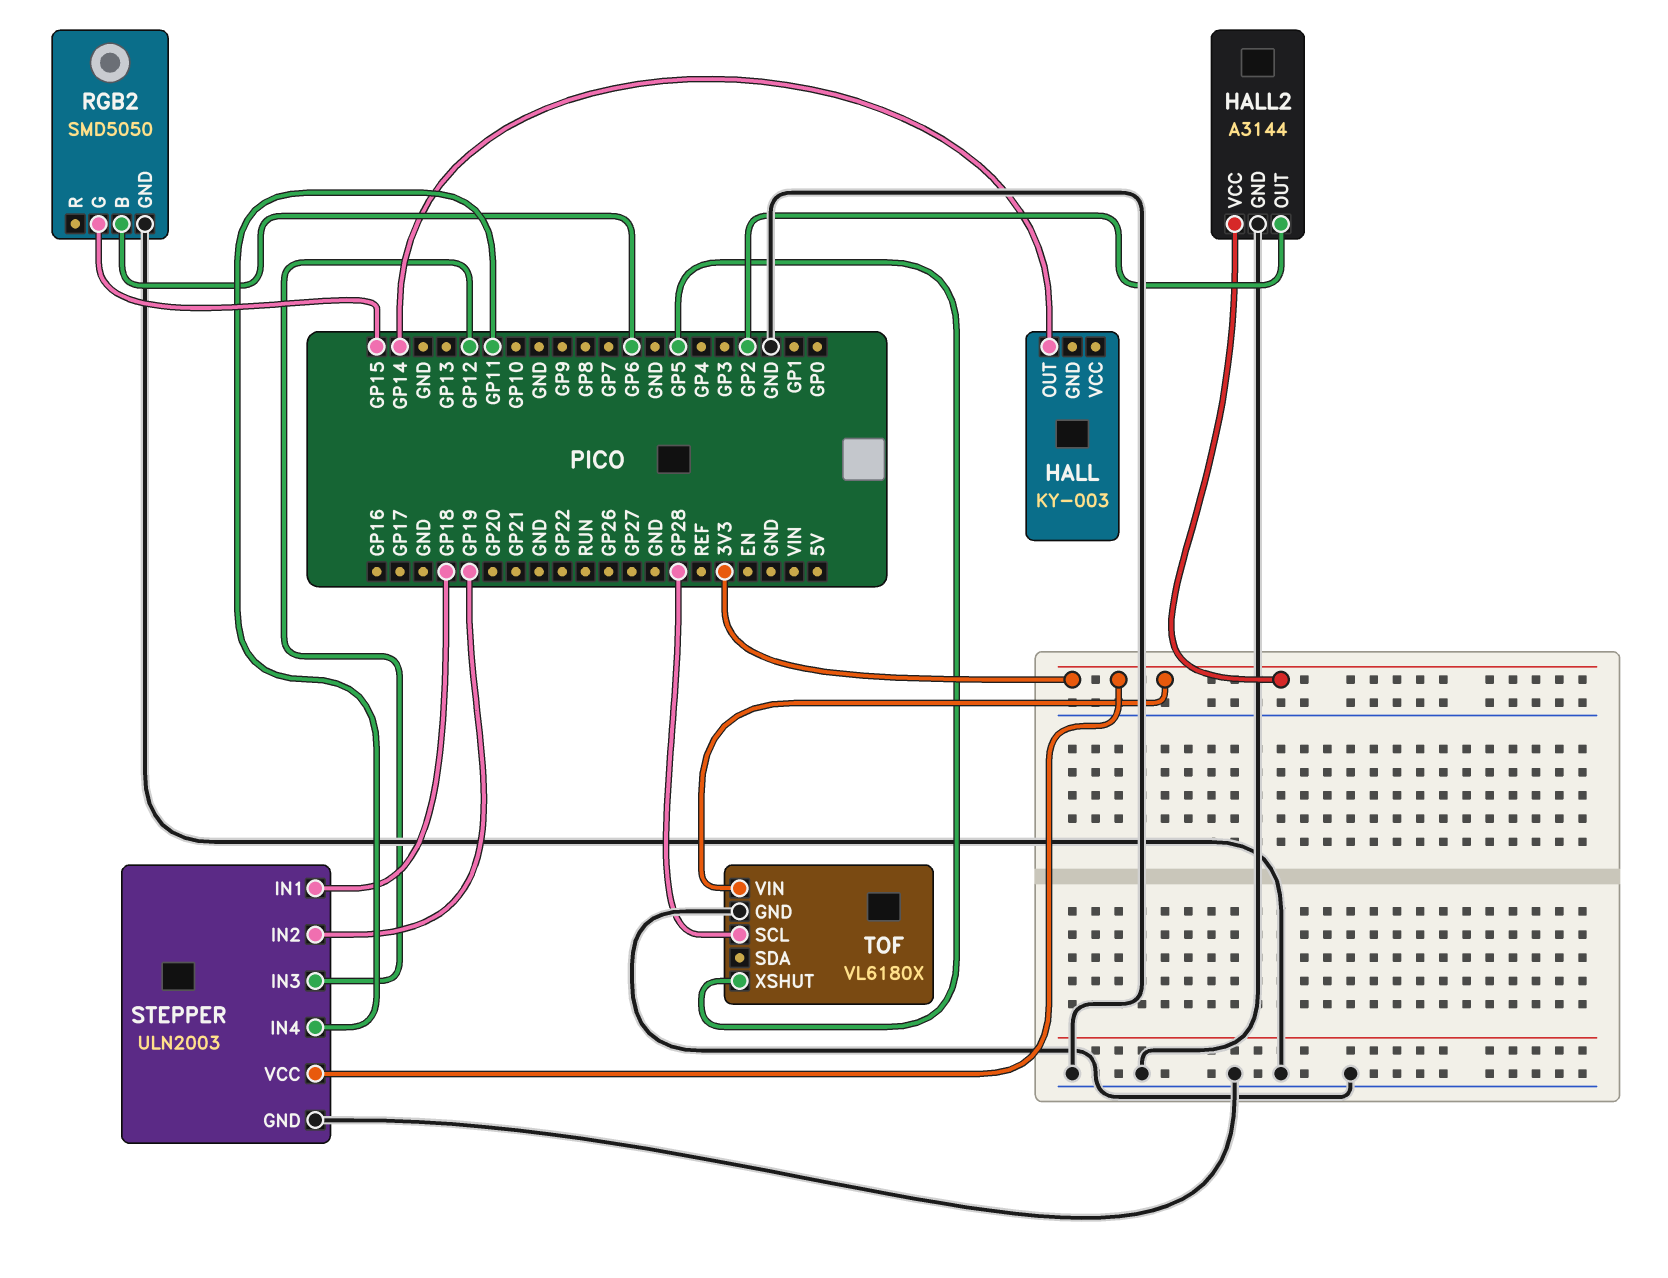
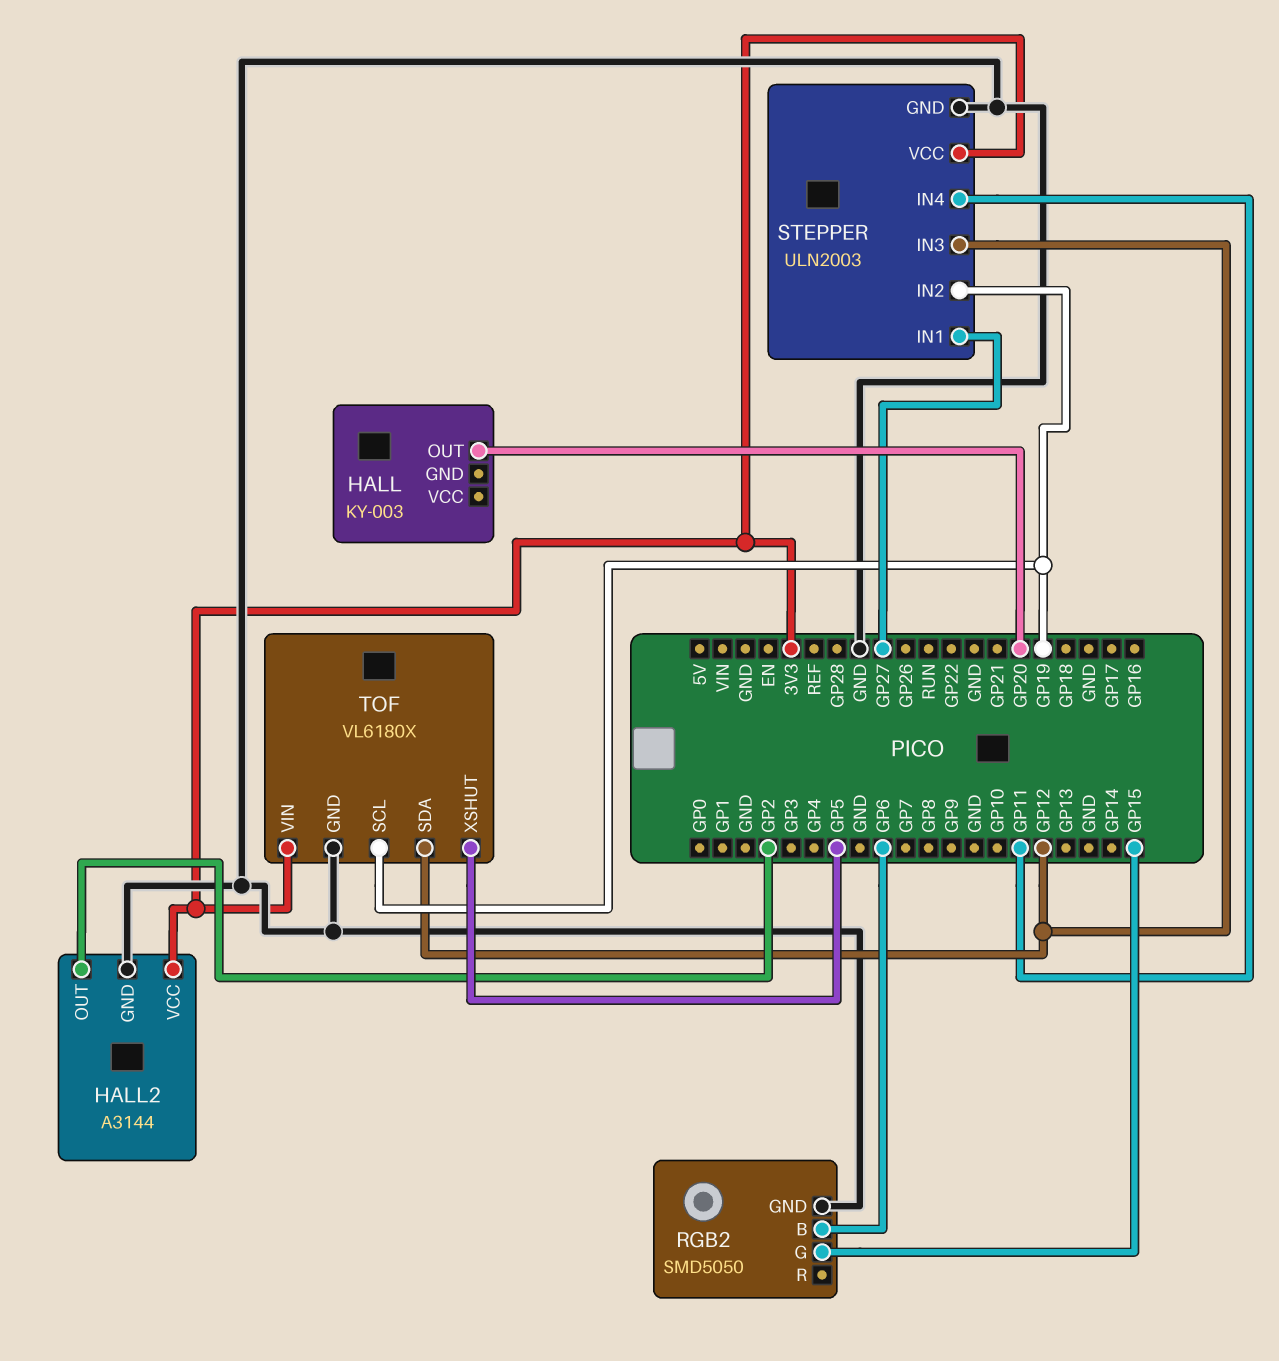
HALL pin OUT: GP14 -> GP20
STEPPER pin IN1: GP18 -> GP27
TOF pin SCL: GP28 -> GP19
TOF pin SDA: none -> GP12

